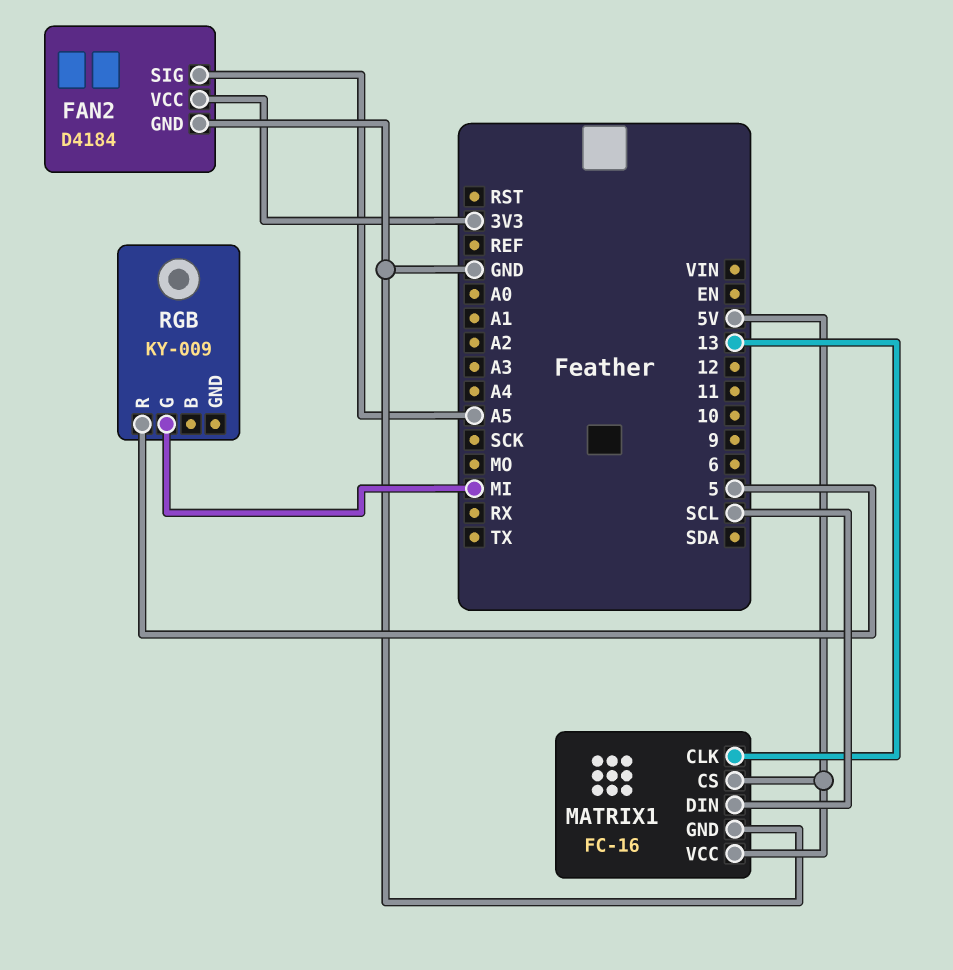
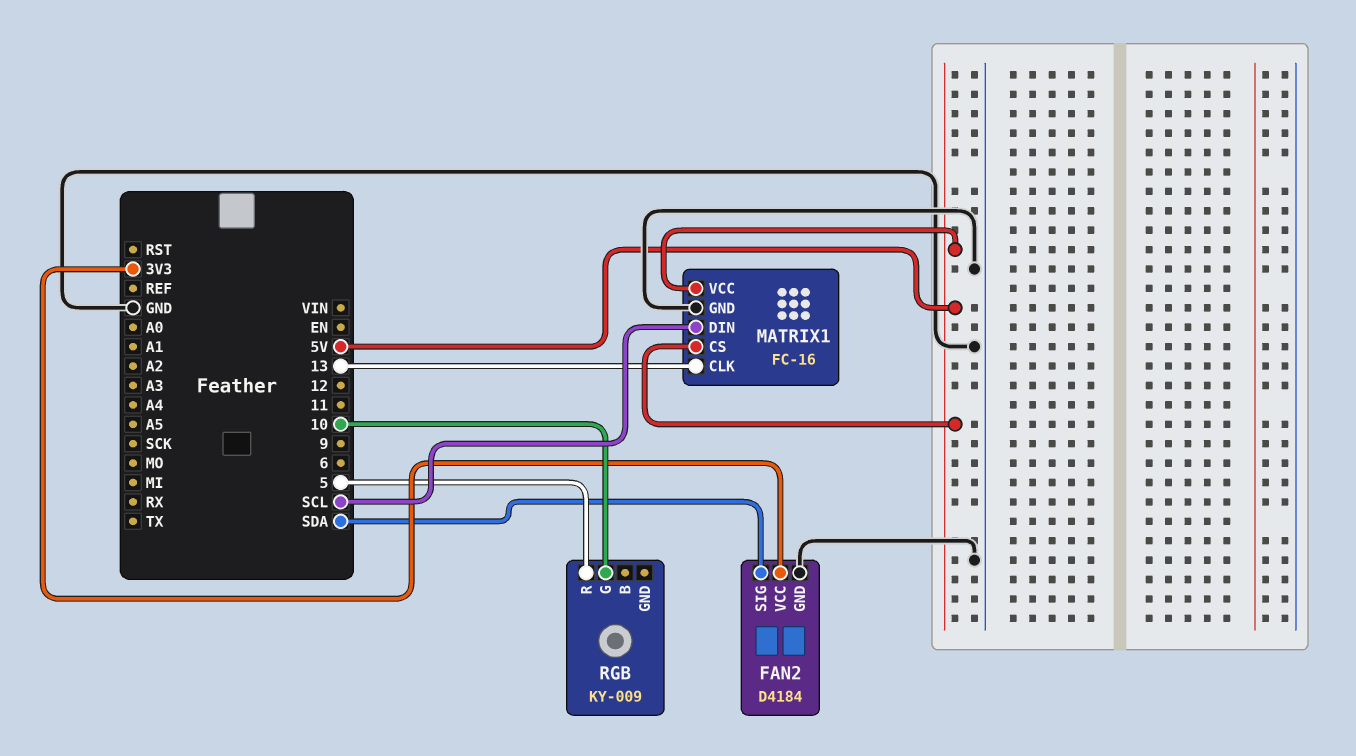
FAN2 pin SIG: A5 -> SDA
RGB pin G: MI -> 10

